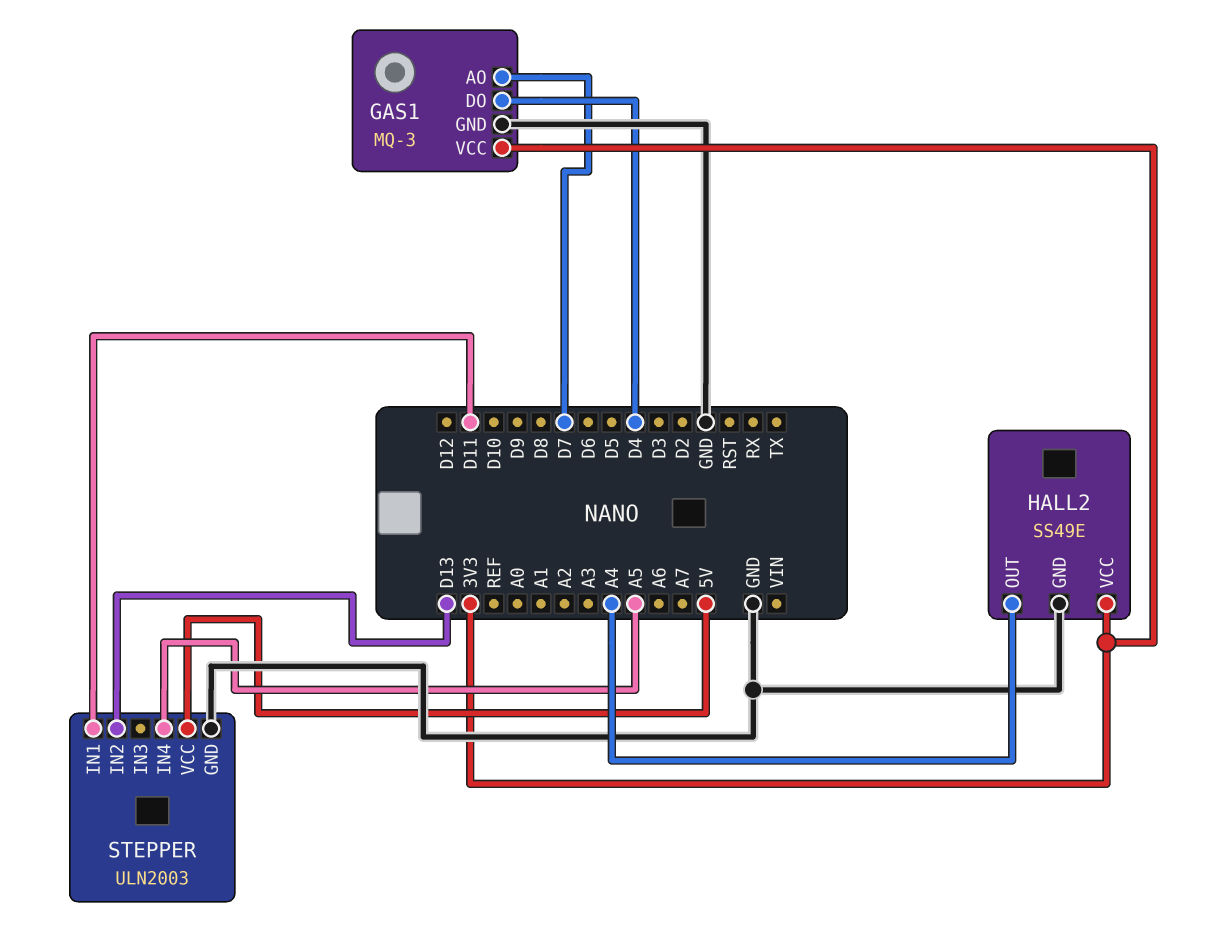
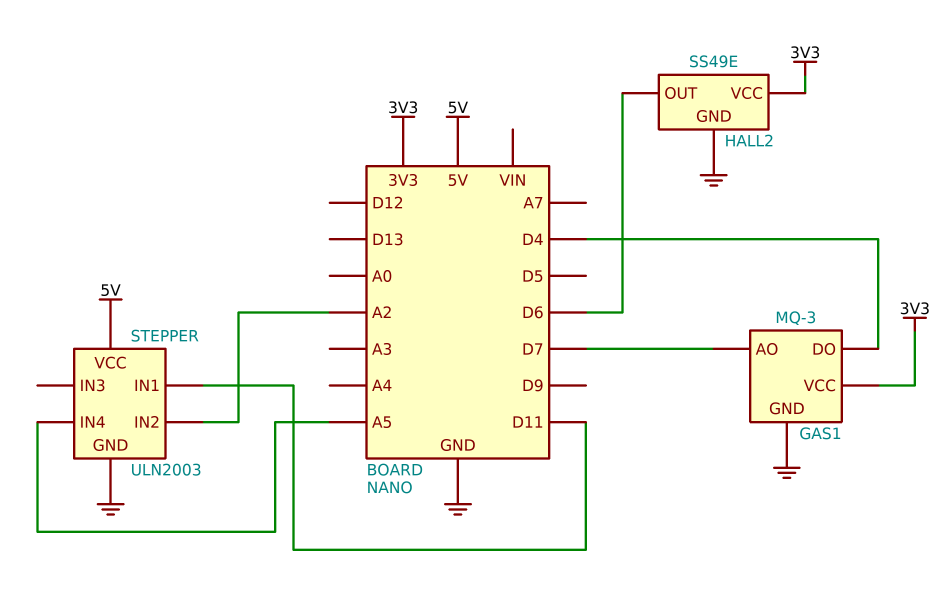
HALL2 pin OUT: A4 -> D6
STEPPER pin IN2: D13 -> A2

